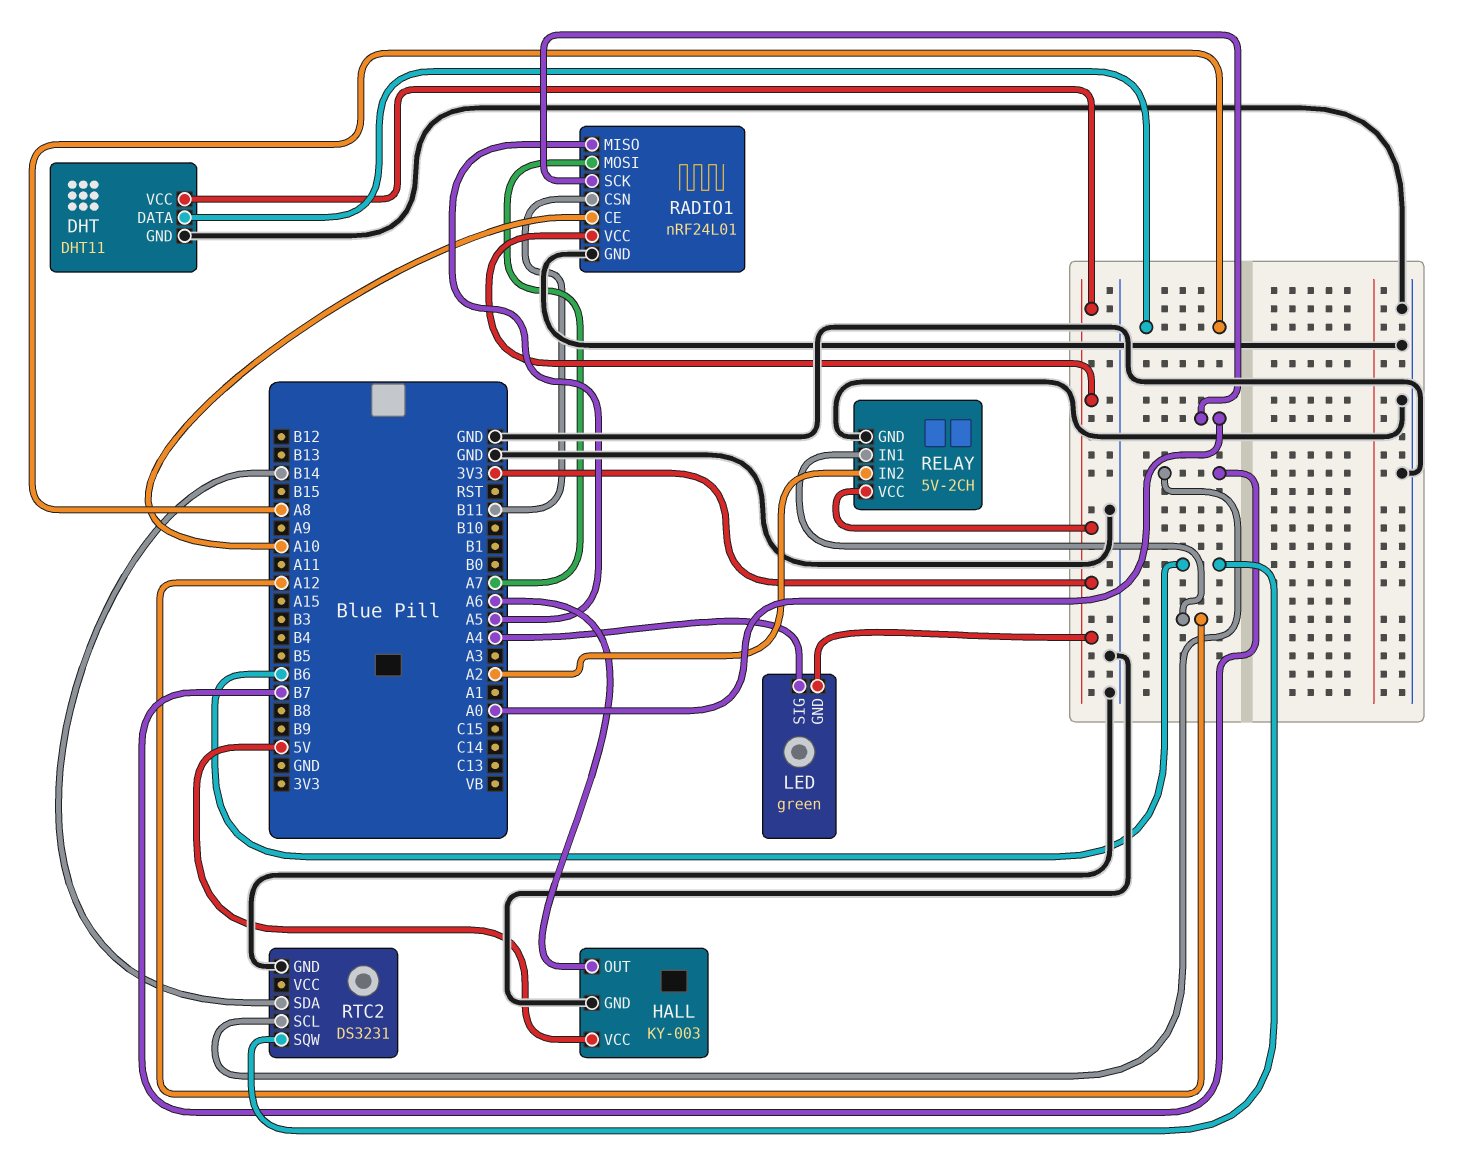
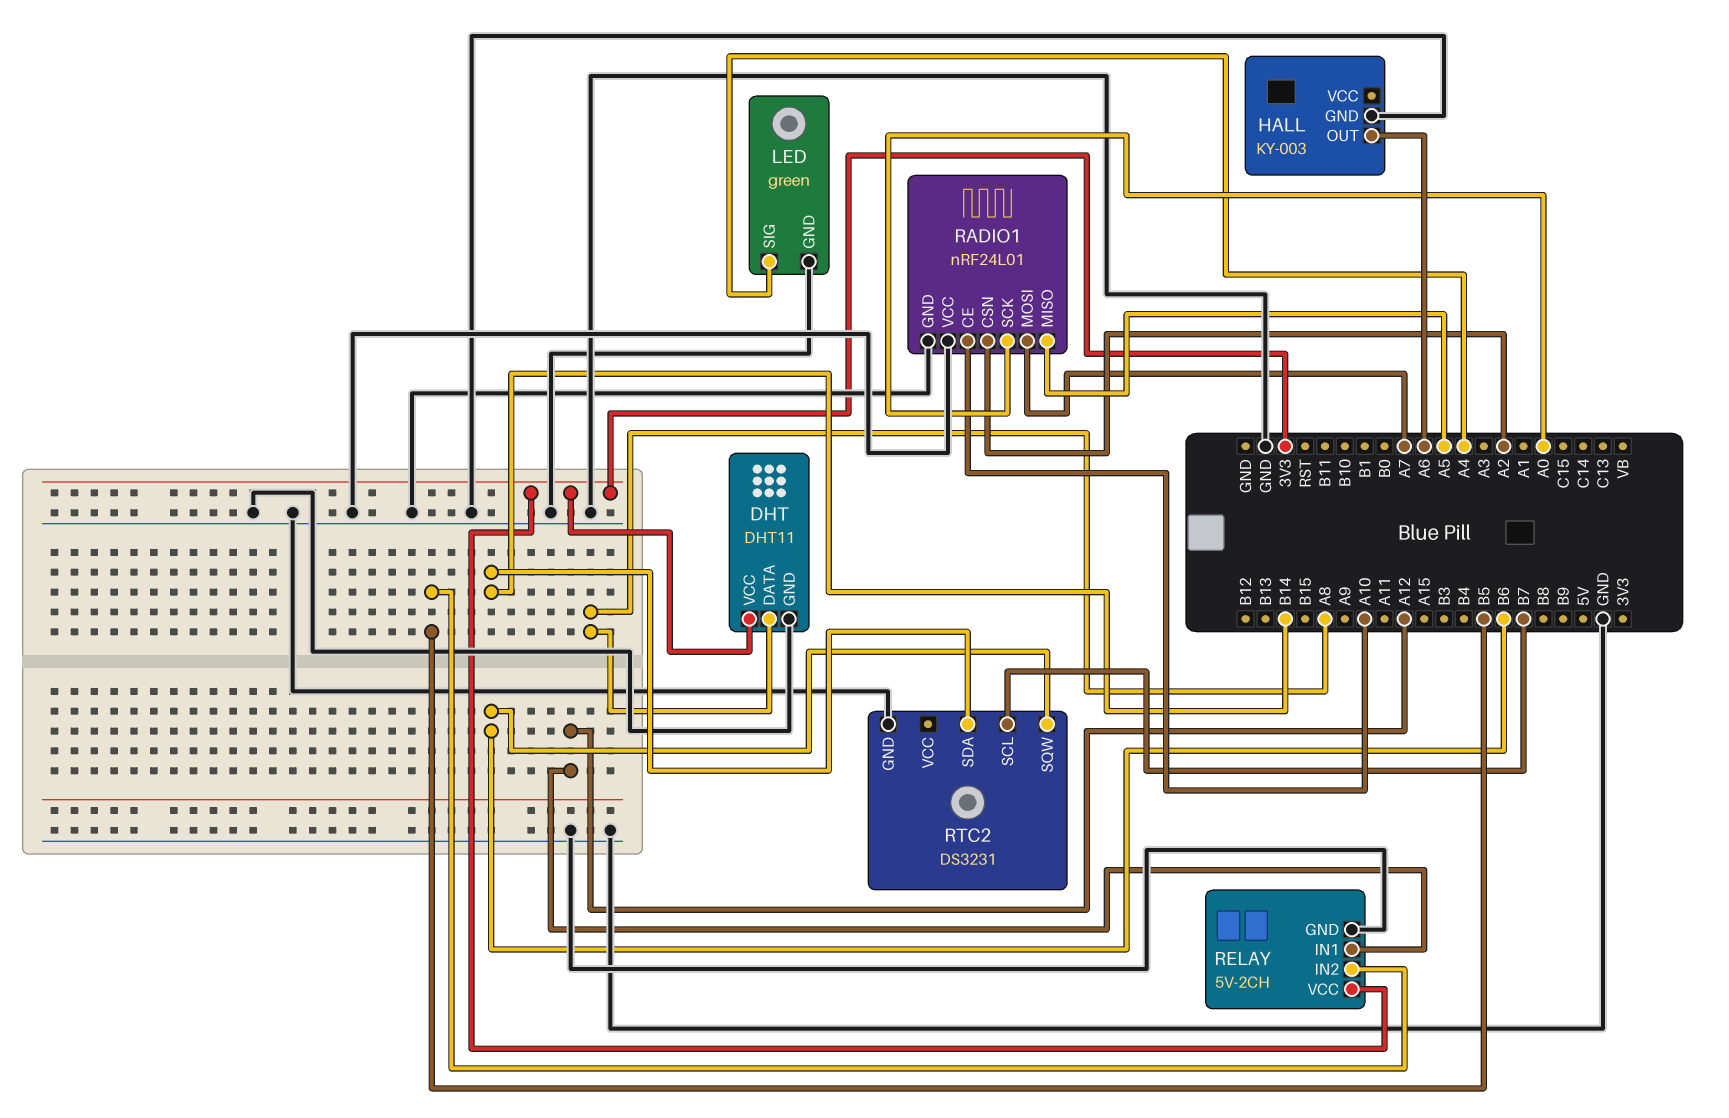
HALL pin VCC: 5V -> none
LED pin GND: 3V3 -> GND
RADIO1 pin CSN: B11 -> A2
RADIO1 pin VCC: 3V3 -> GND
RELAY pin IN2: A2 -> B5

